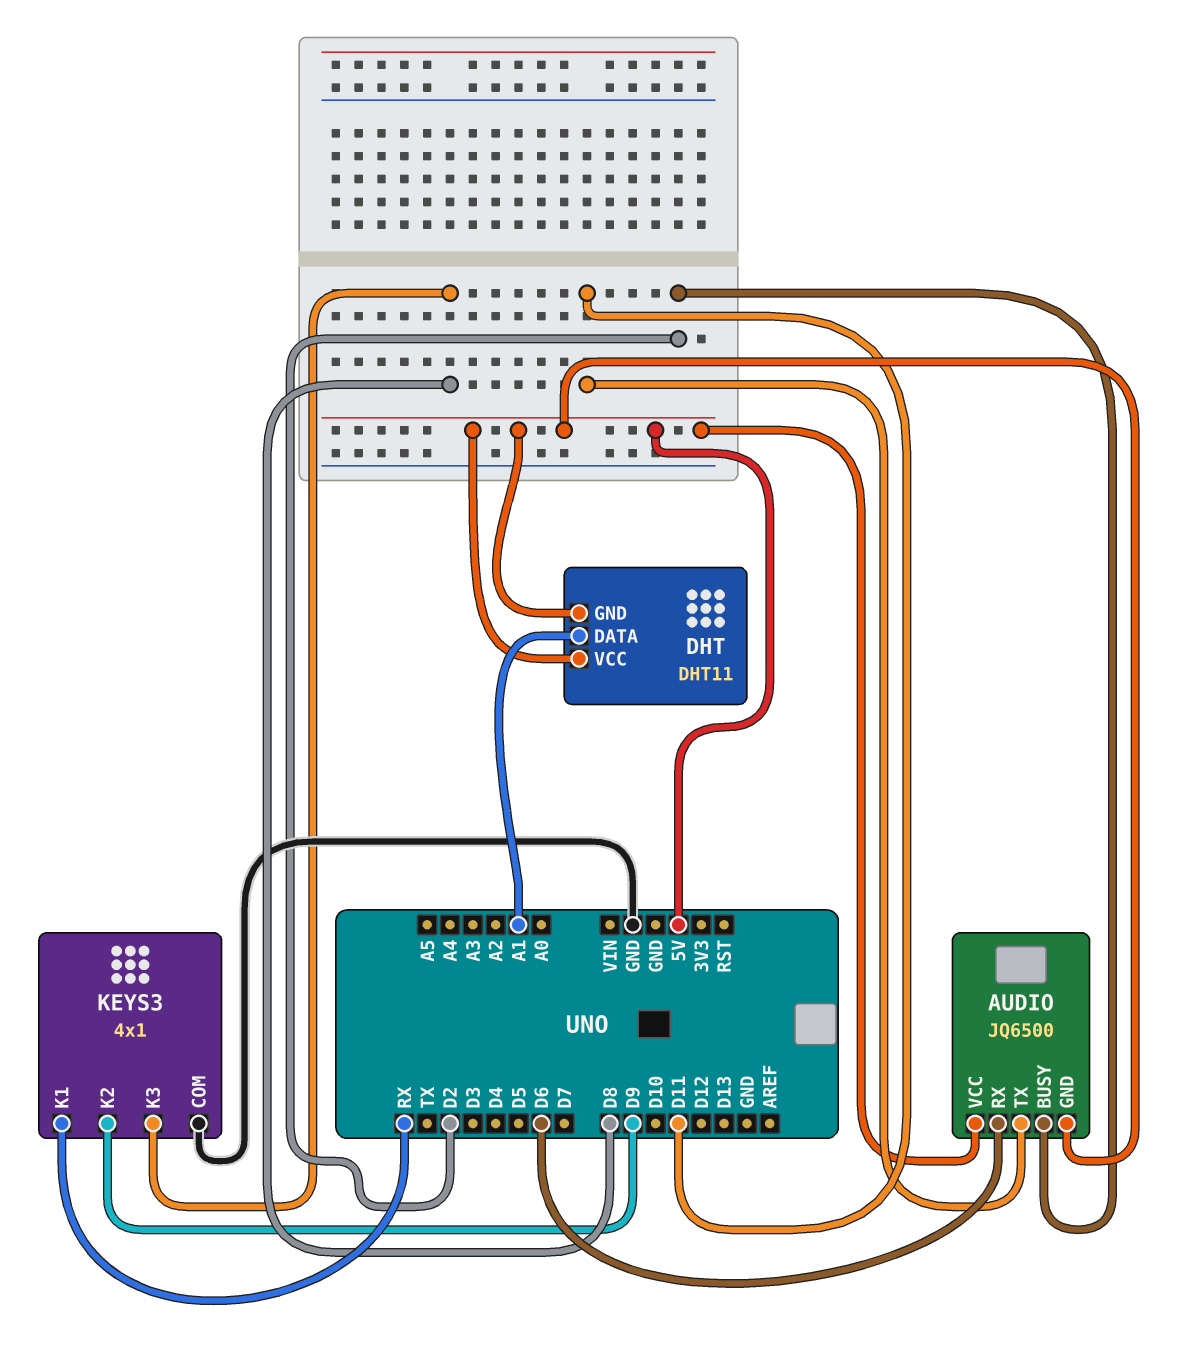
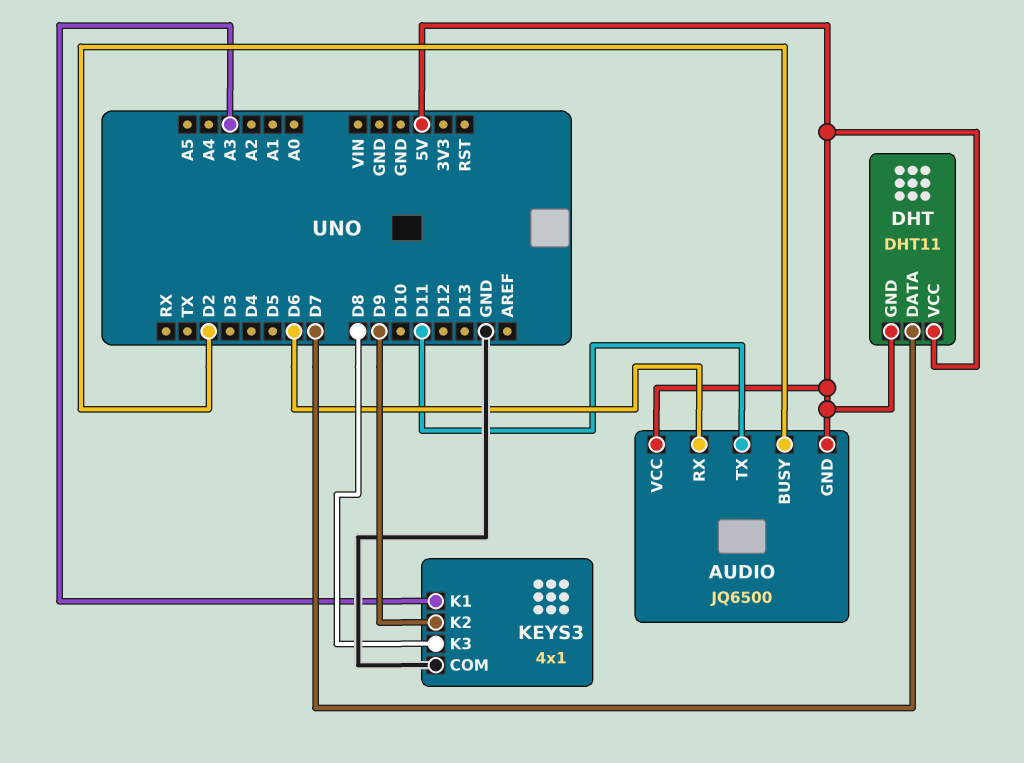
DHT pin DATA: A1 -> D7
KEYS3 pin K1: RX -> A3

